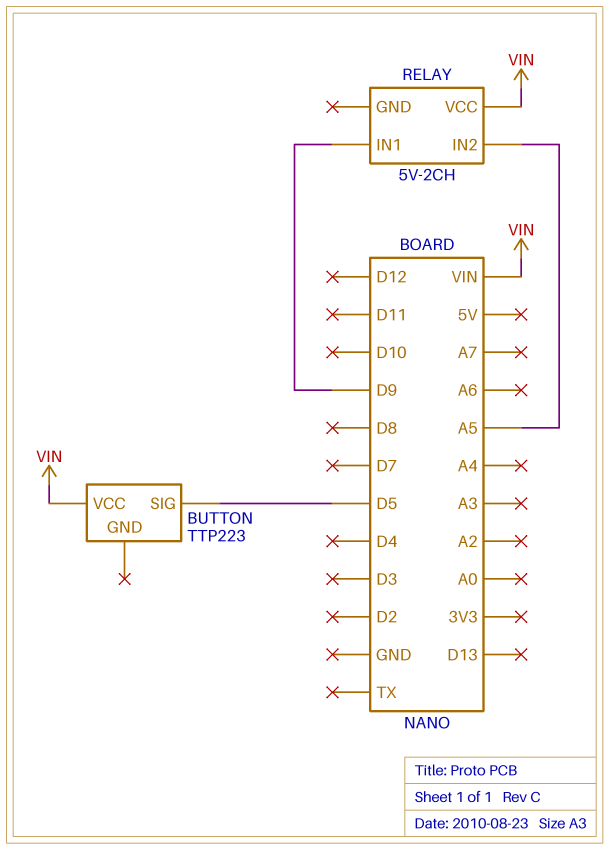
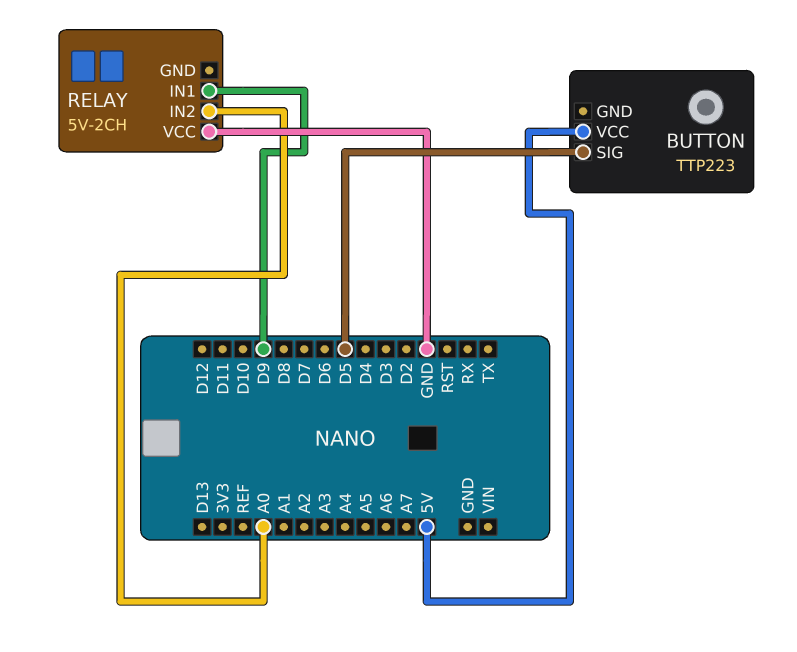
BUTTON pin VCC: VIN -> 5V
RELAY pin IN2: A5 -> A0
RELAY pin VCC: VIN -> GND

